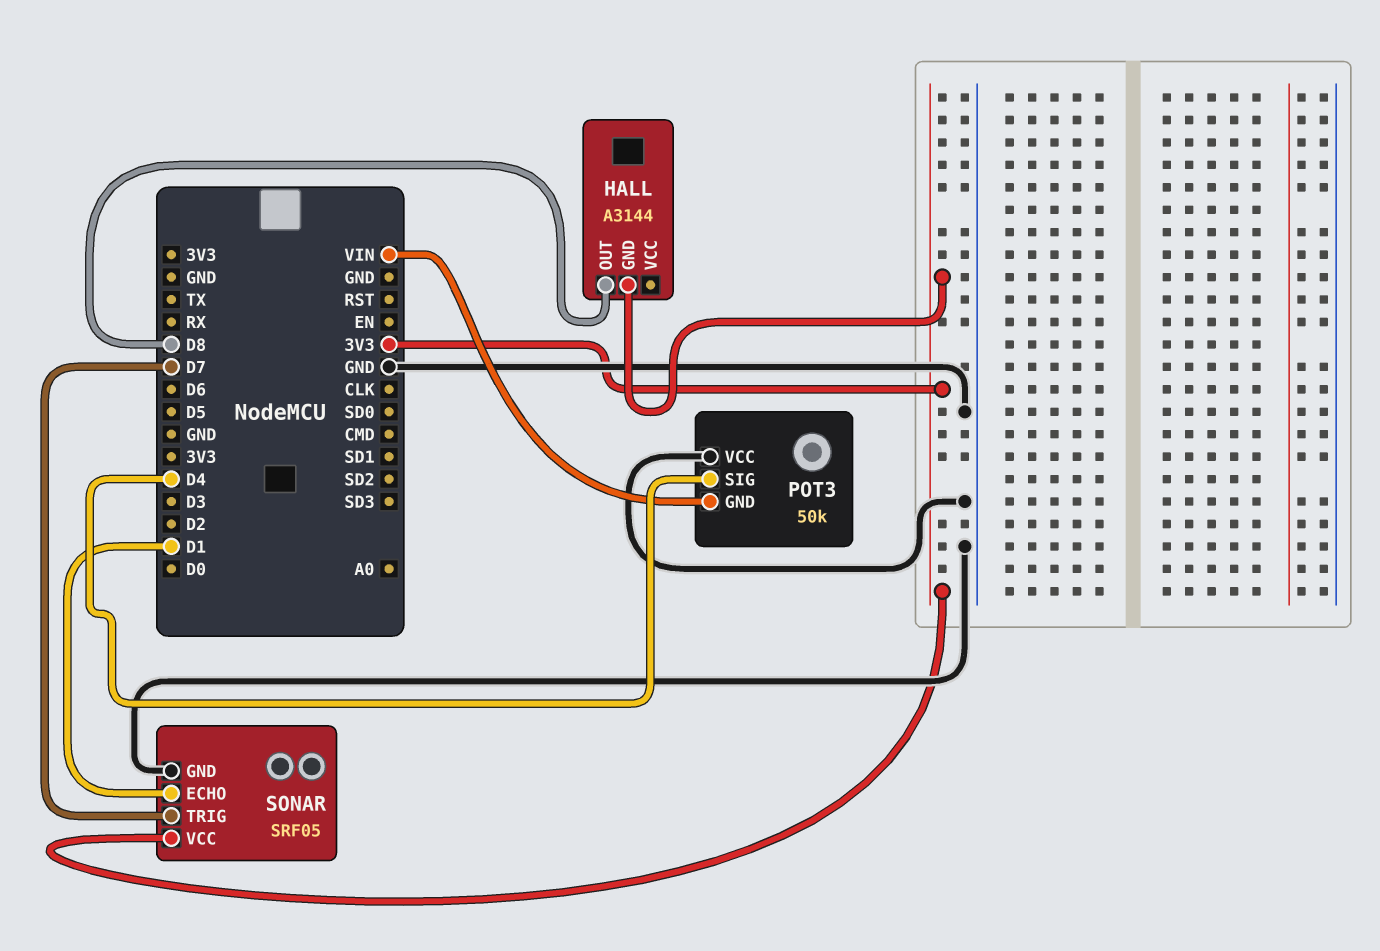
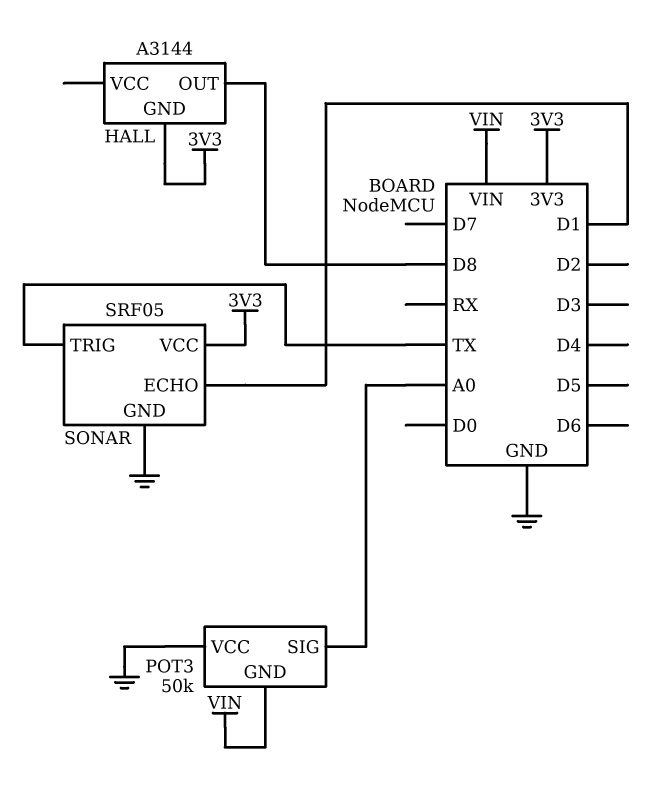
POT3 pin SIG: D4 -> A0
SONAR pin TRIG: D7 -> TX

